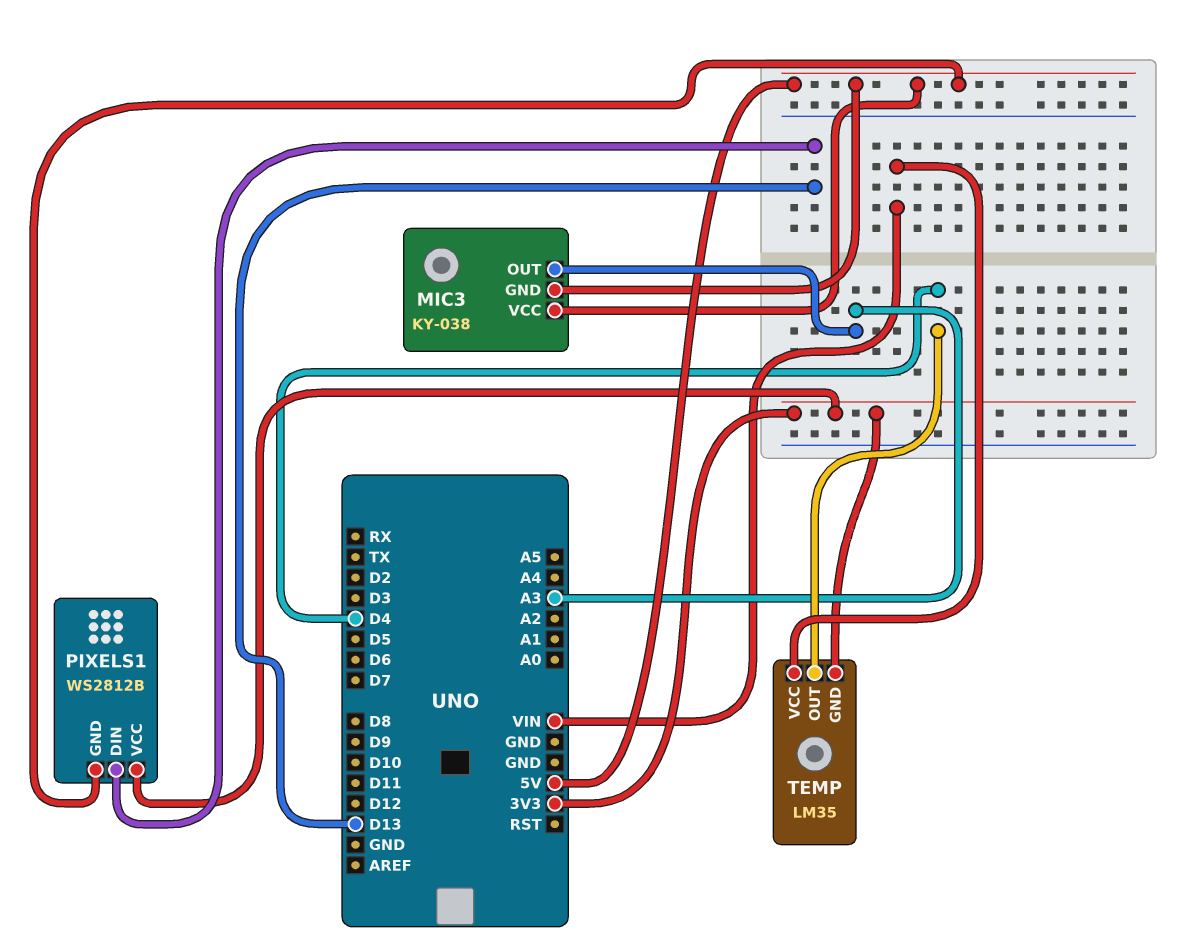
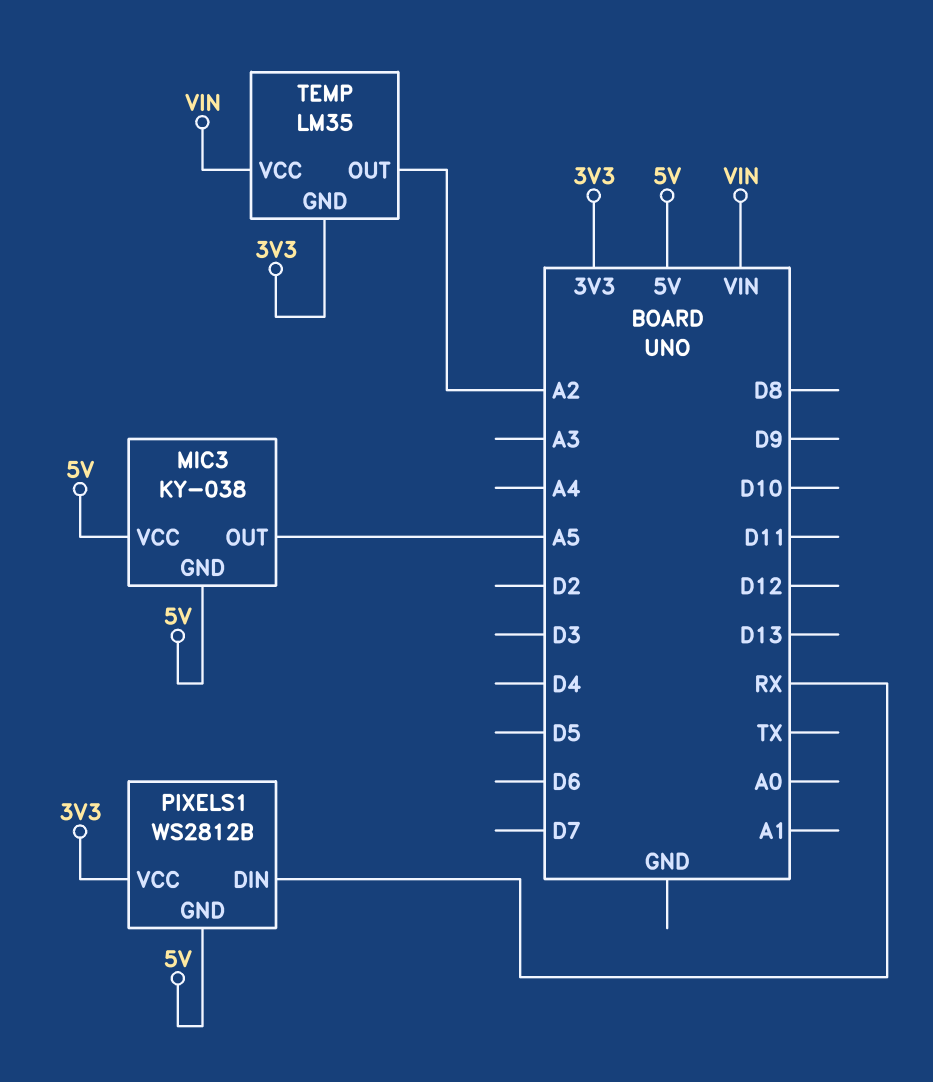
MIC3 pin OUT: A3 -> A5
PIXELS1 pin DIN: D13 -> RX
TEMP pin OUT: D4 -> A2

